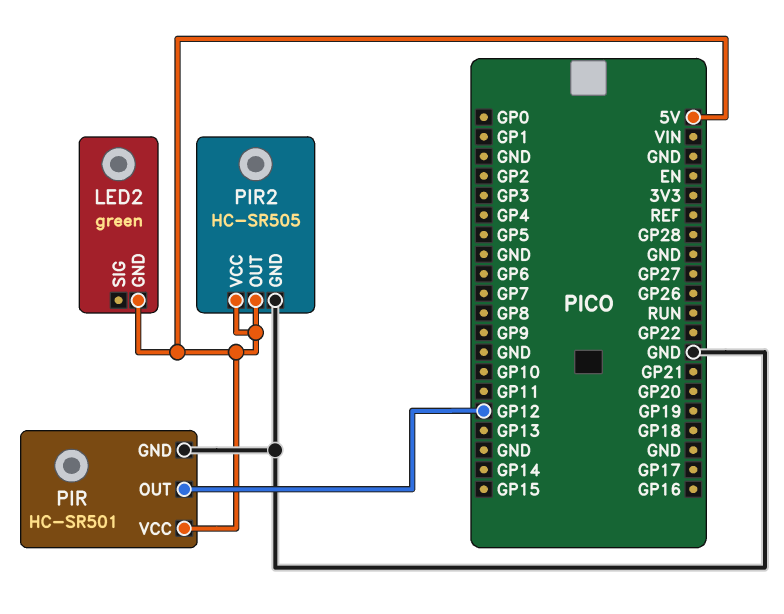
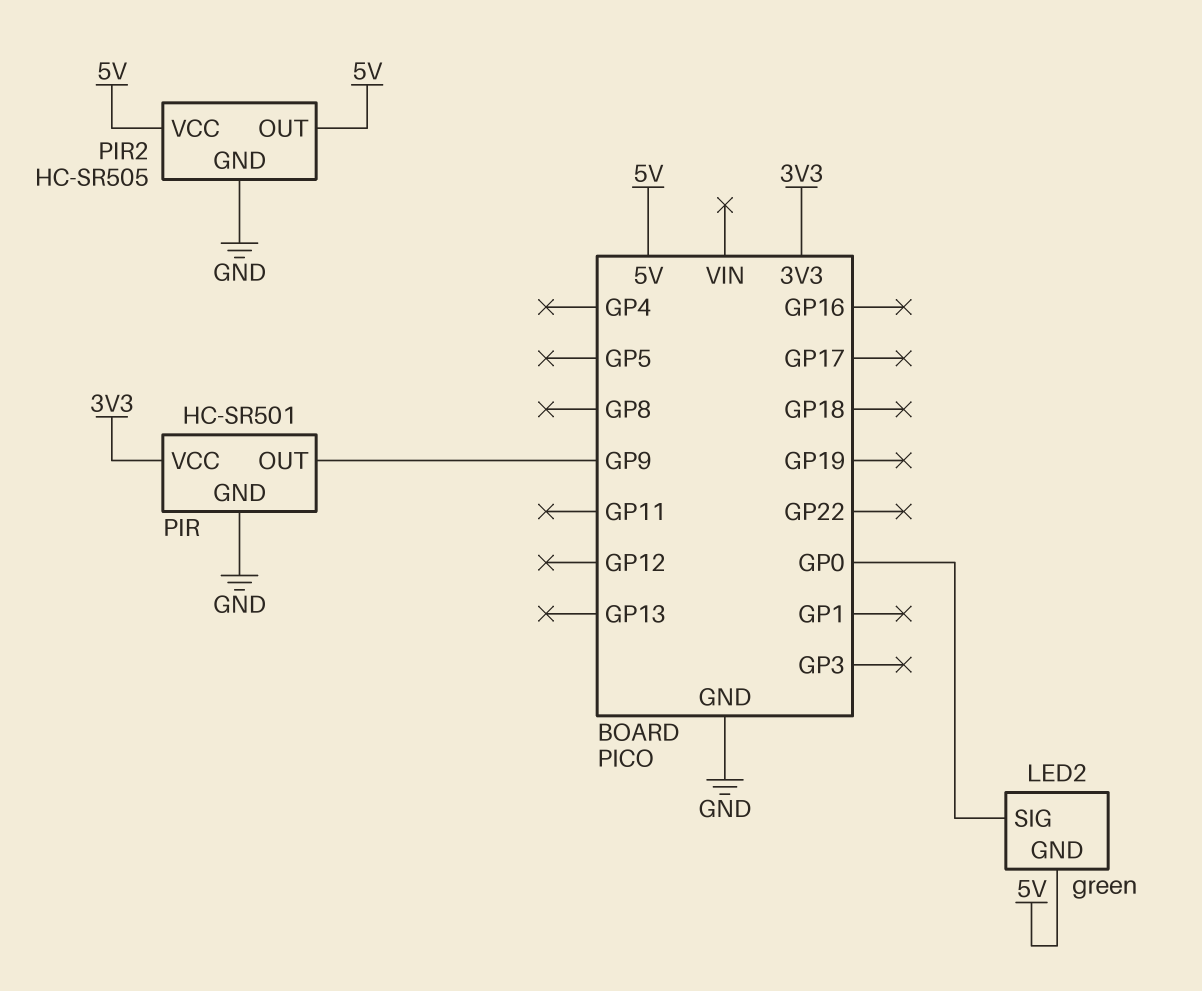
LED2 pin SIG: none -> GP0
PIR pin OUT: GP12 -> GP9
PIR pin VCC: 5V -> 3V3

